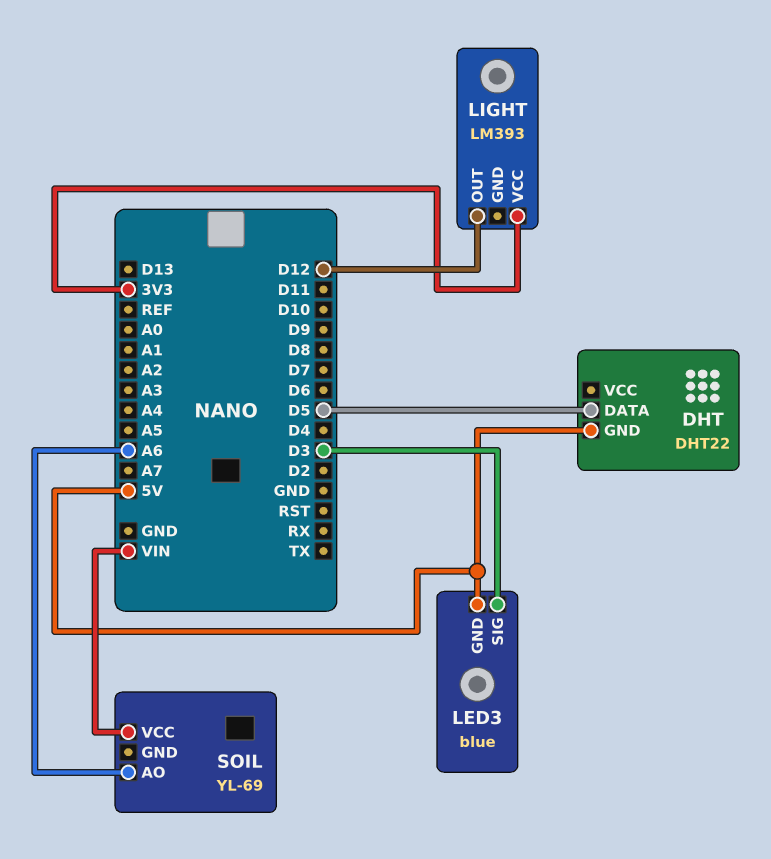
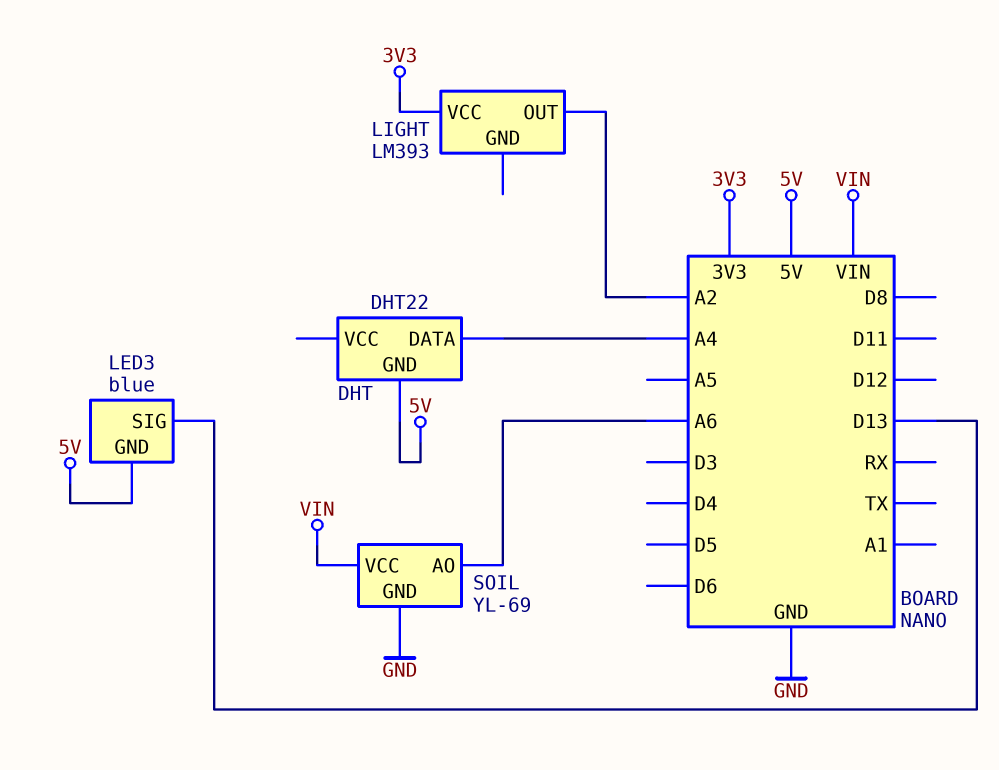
DHT pin DATA: D5 -> A4
LED3 pin SIG: D3 -> D13
LIGHT pin OUT: D12 -> A2
SOIL pin GND: none -> GND

